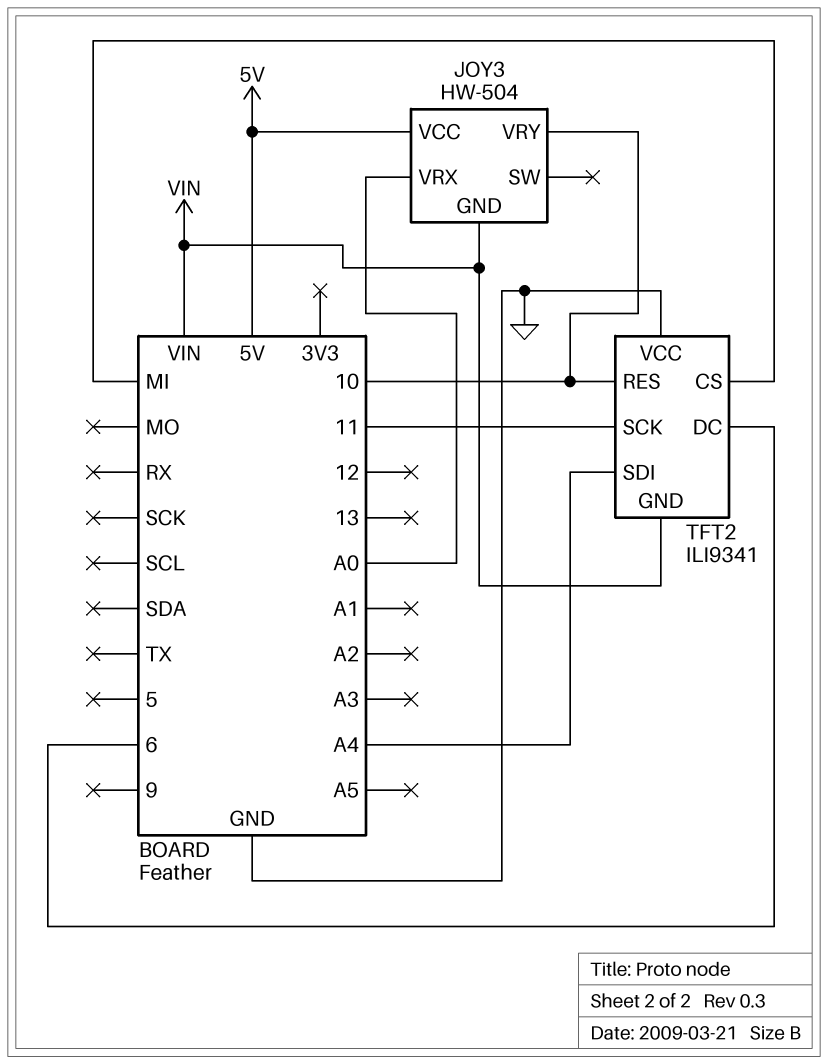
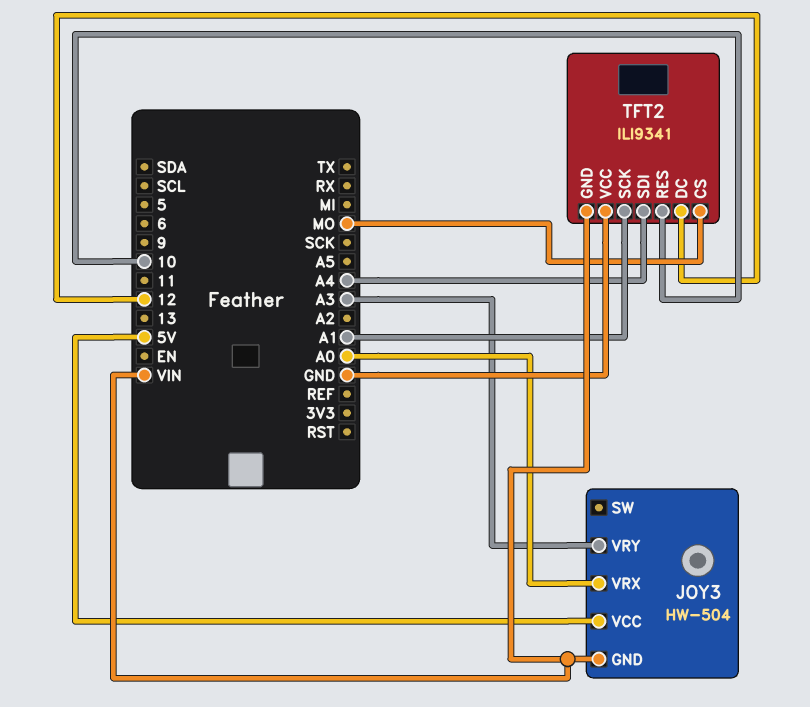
JOY3 pin VRY: 10 -> A3
TFT2 pin CS: MI -> MO
TFT2 pin DC: 6 -> 12
TFT2 pin SCK: 11 -> A1

